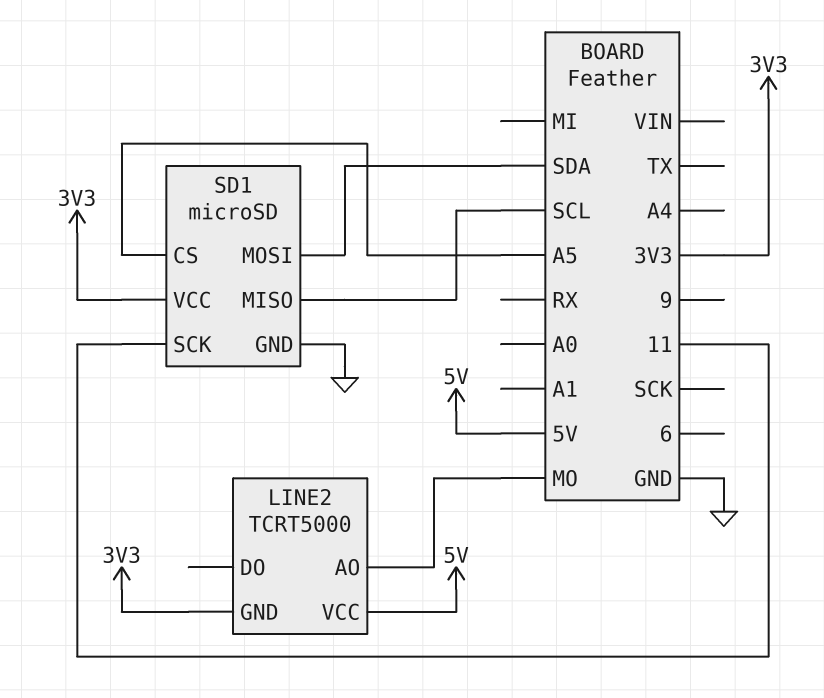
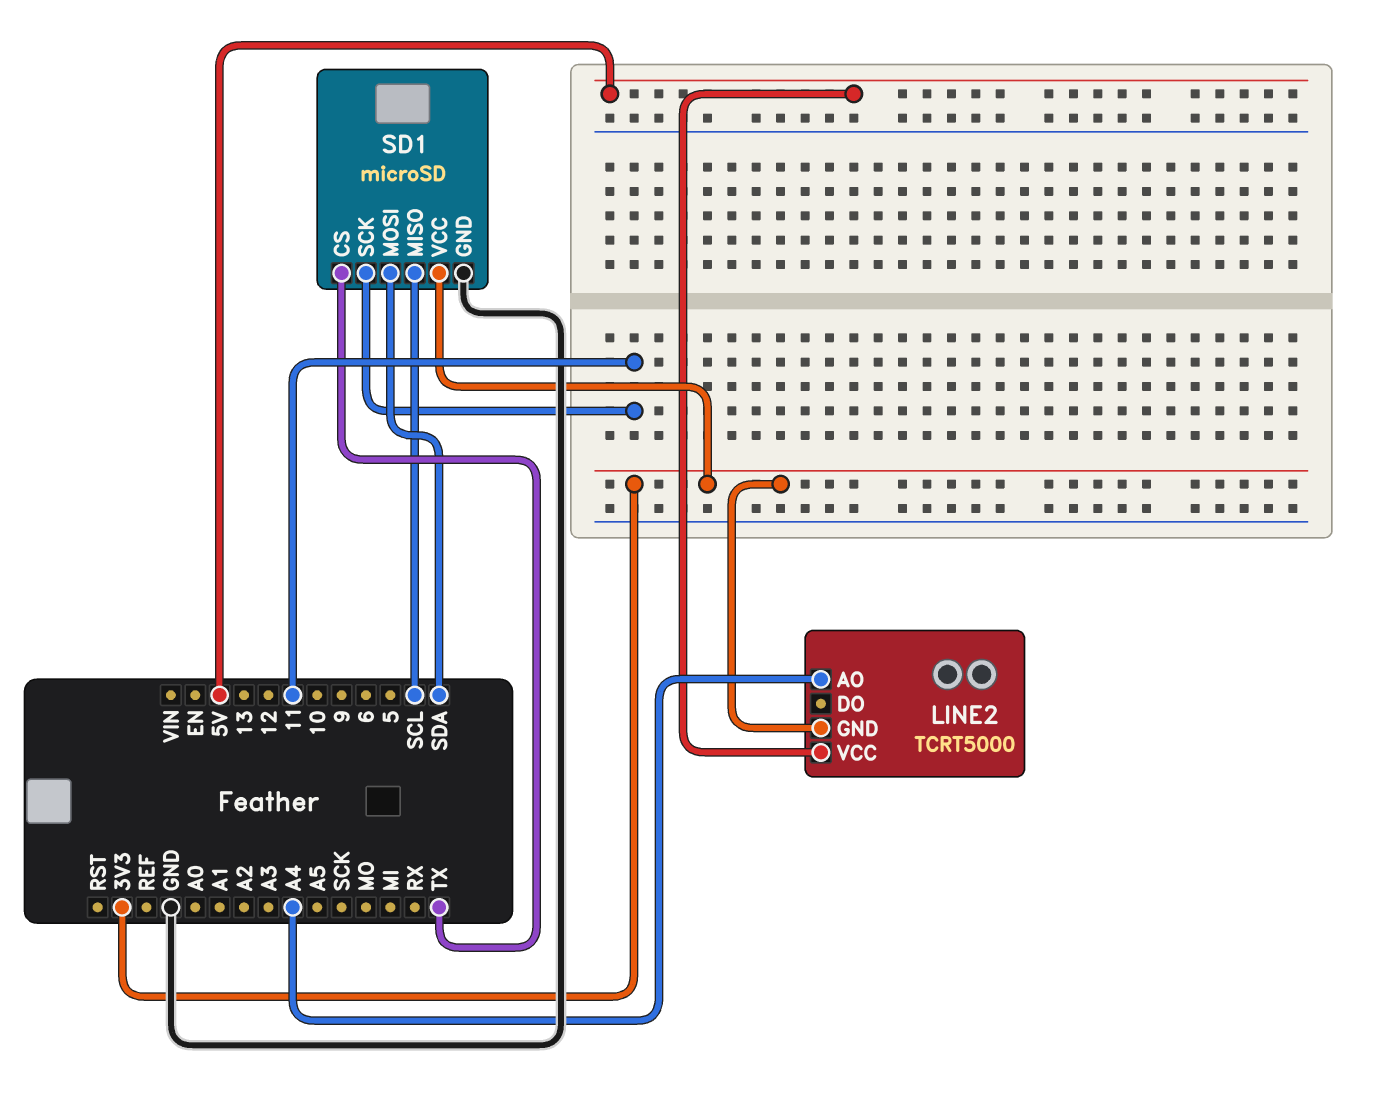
LINE2 pin AO: MO -> A4
SD1 pin CS: A5 -> TX

